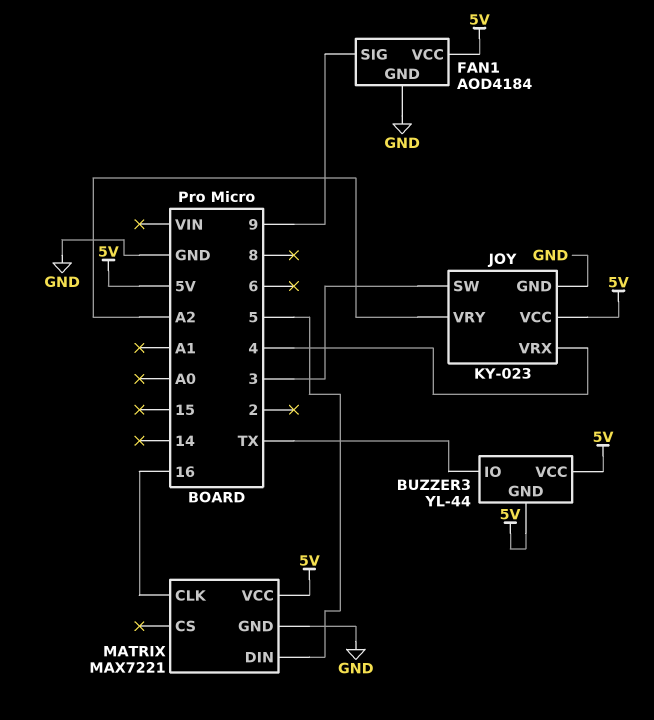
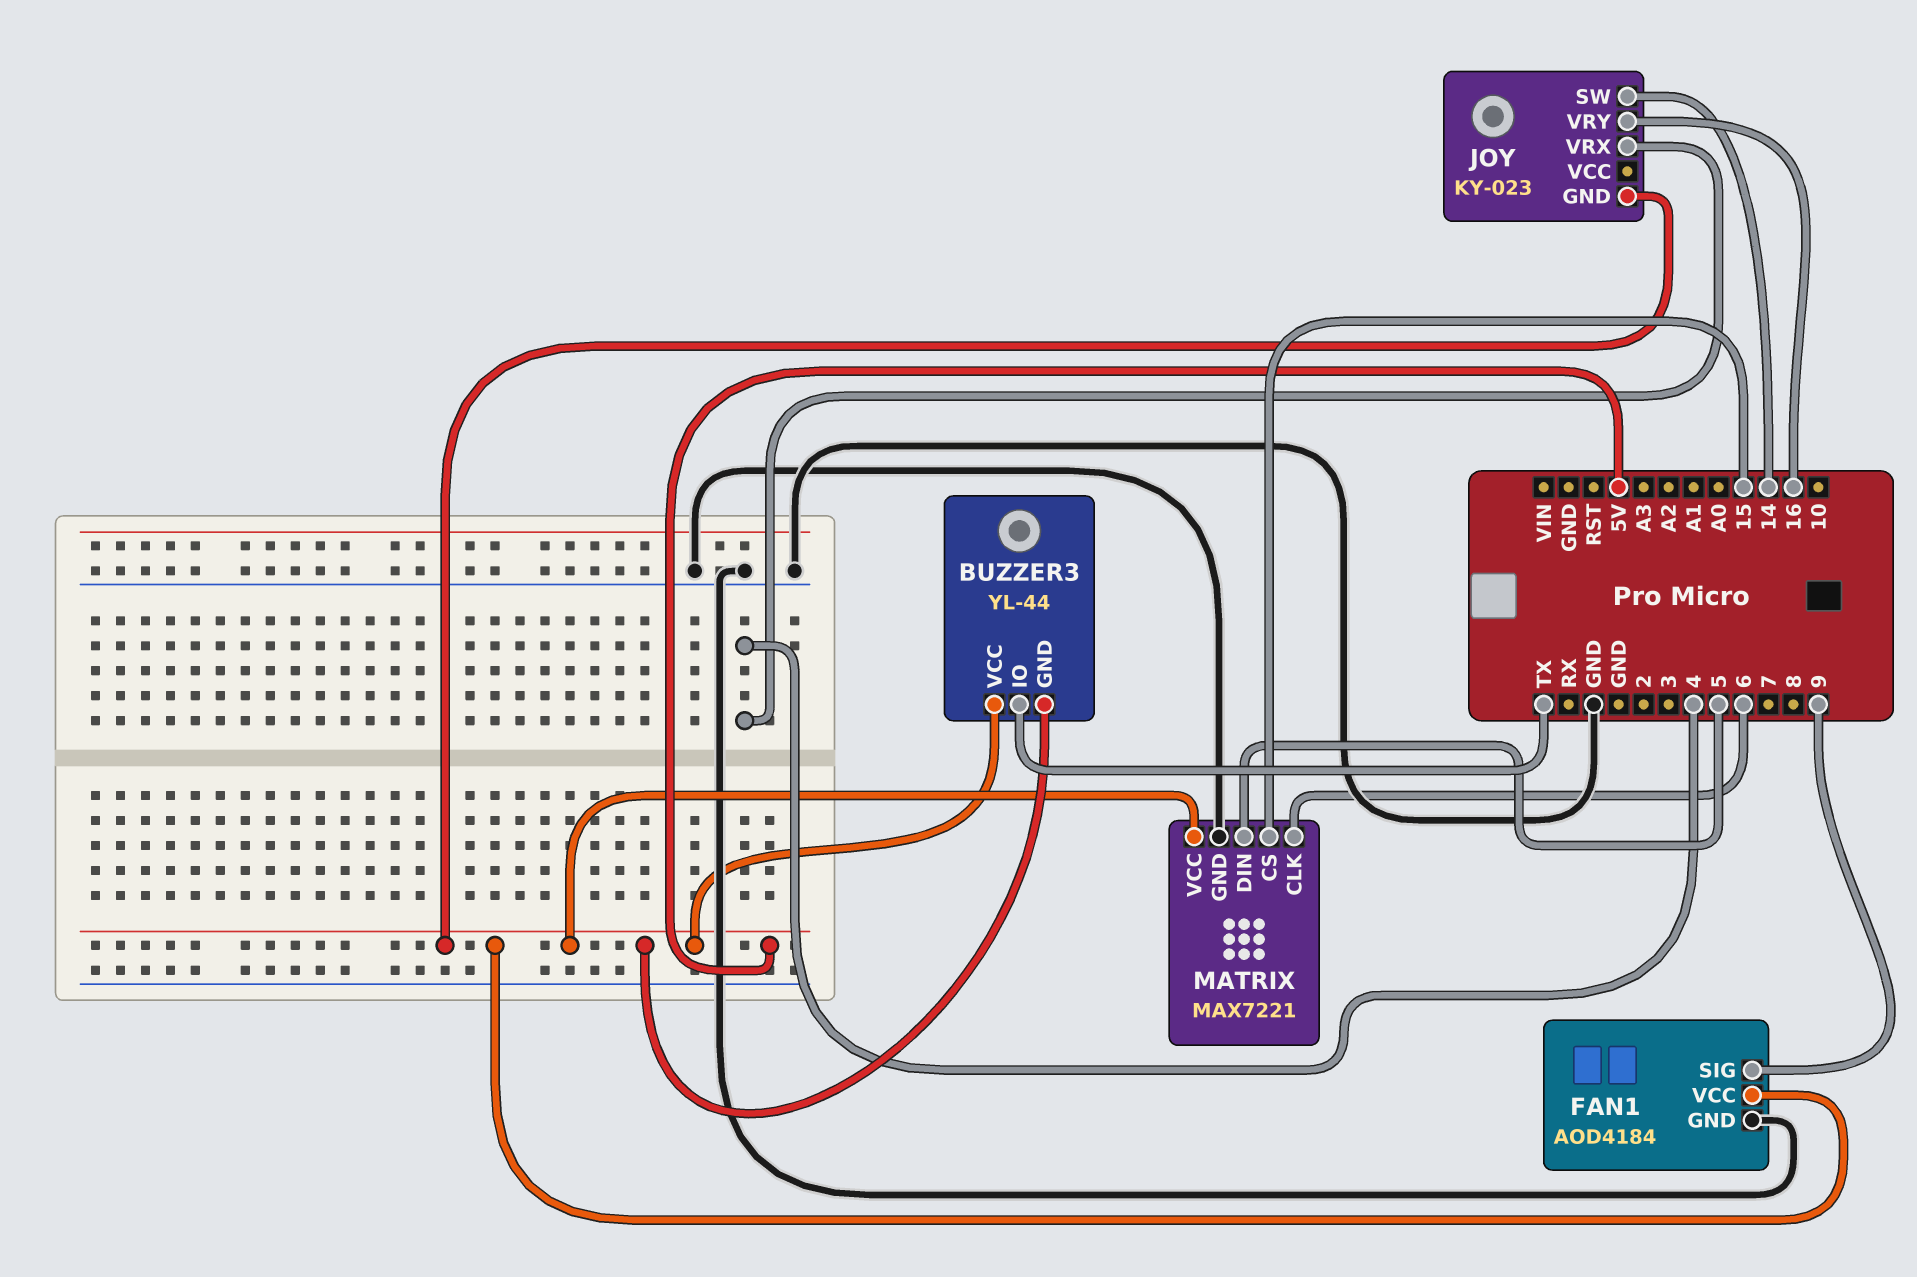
JOY pin GND: GND -> 5V
JOY pin SW: 3 -> 14
JOY pin VCC: 5V -> none
JOY pin VRY: A2 -> 16
MATRIX pin CLK: 16 -> 6
MATRIX pin CS: none -> 15

